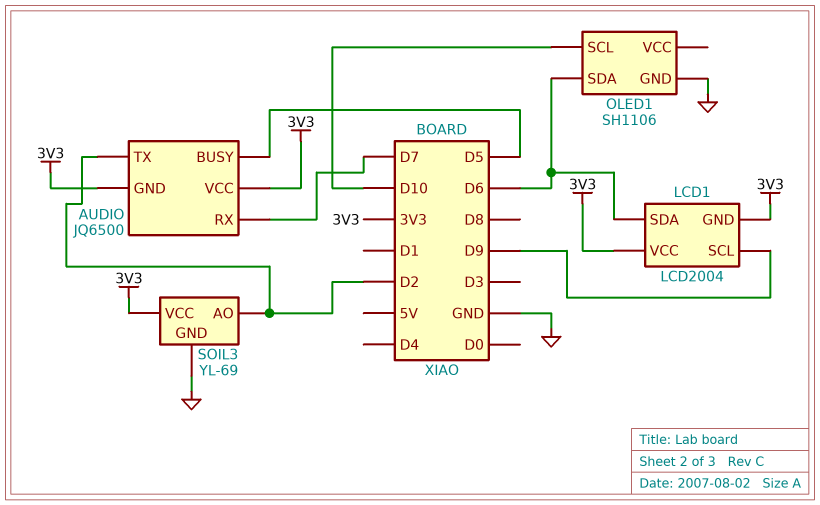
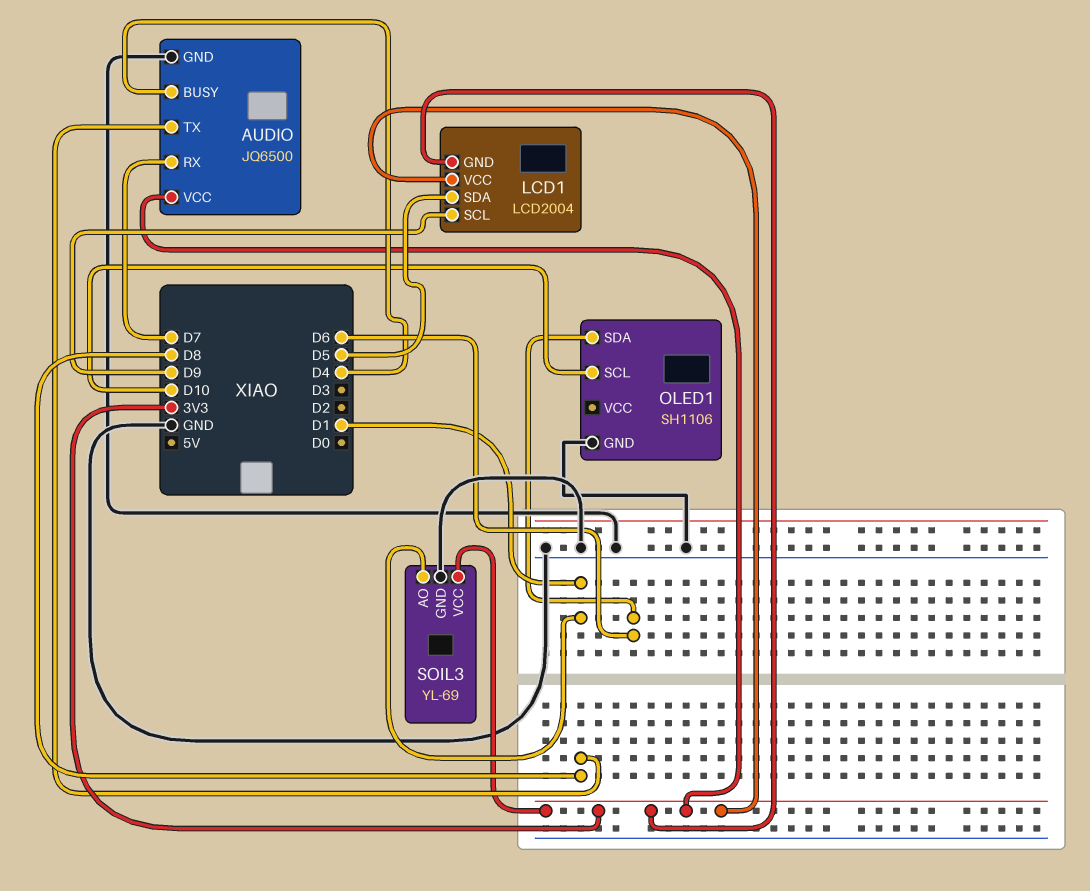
AUDIO pin BUSY: D5 -> D4
AUDIO pin GND: 3V3 -> GND
AUDIO pin TX: D2 -> D8
LCD1 pin SDA: D6 -> D5
SOIL3 pin AO: D2 -> D1

